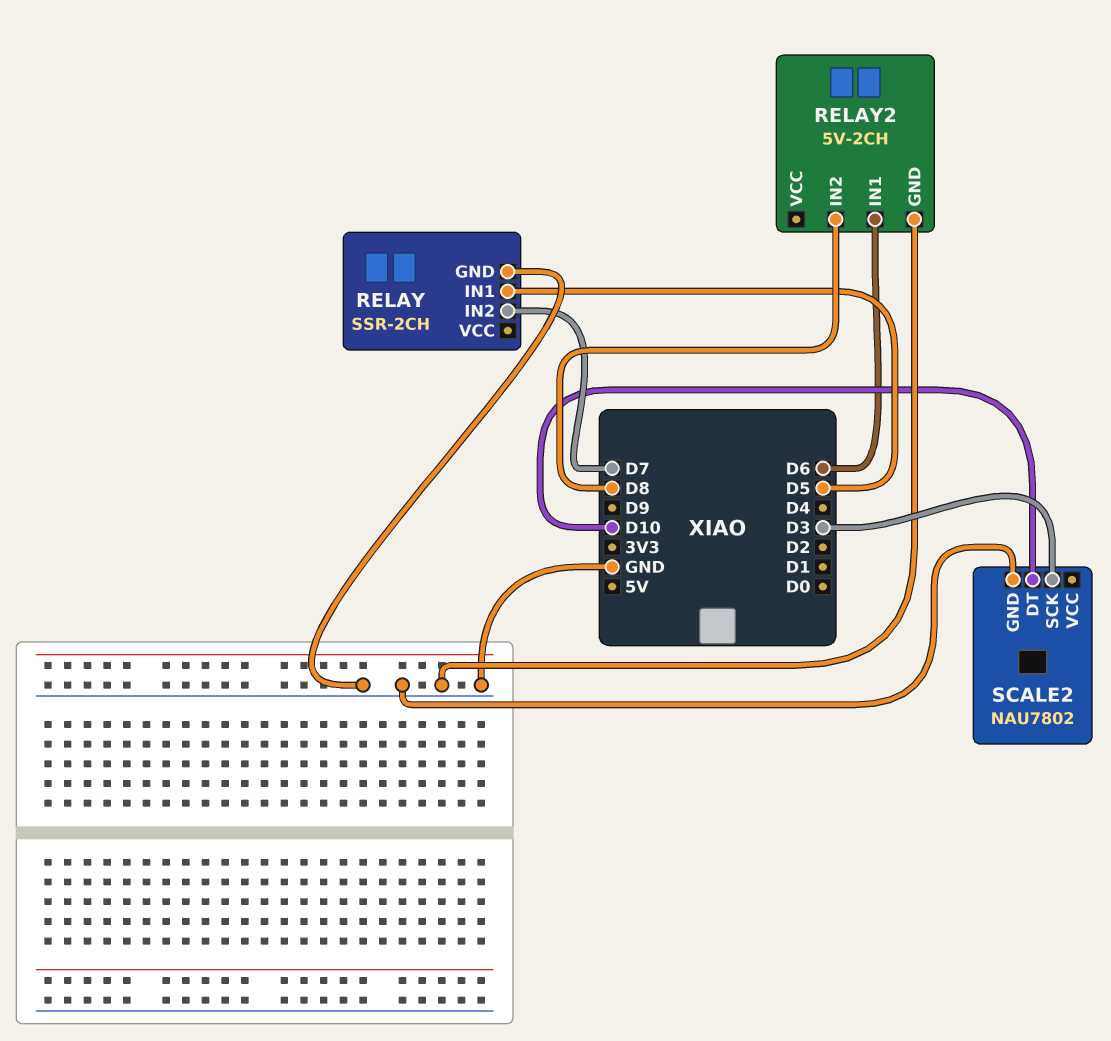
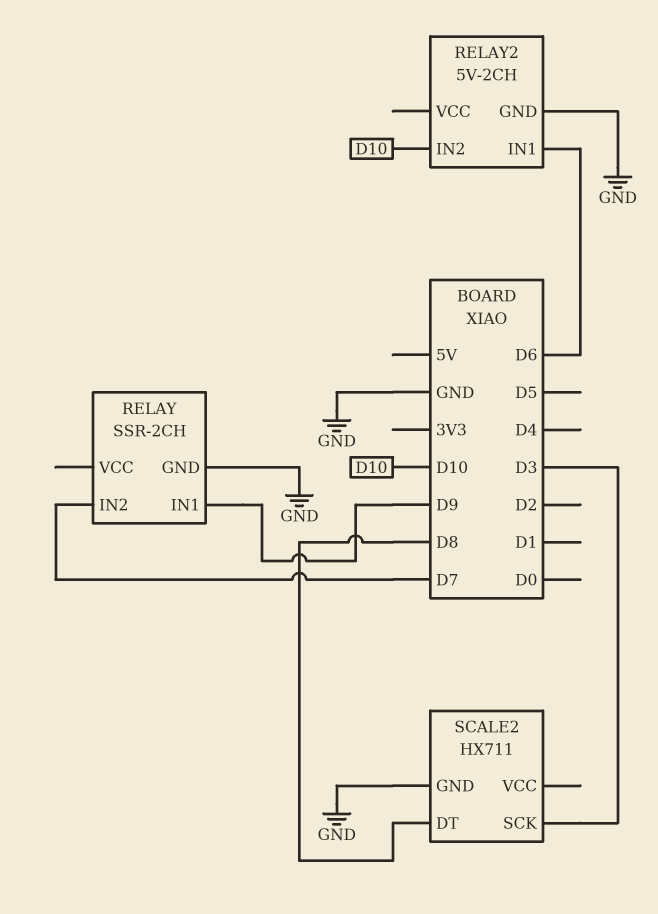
RELAY pin IN1: D5 -> D9
RELAY2 pin IN2: D8 -> D10
SCALE2: NAU7802 -> HX711
SCALE2 pin DT: D10 -> D8

